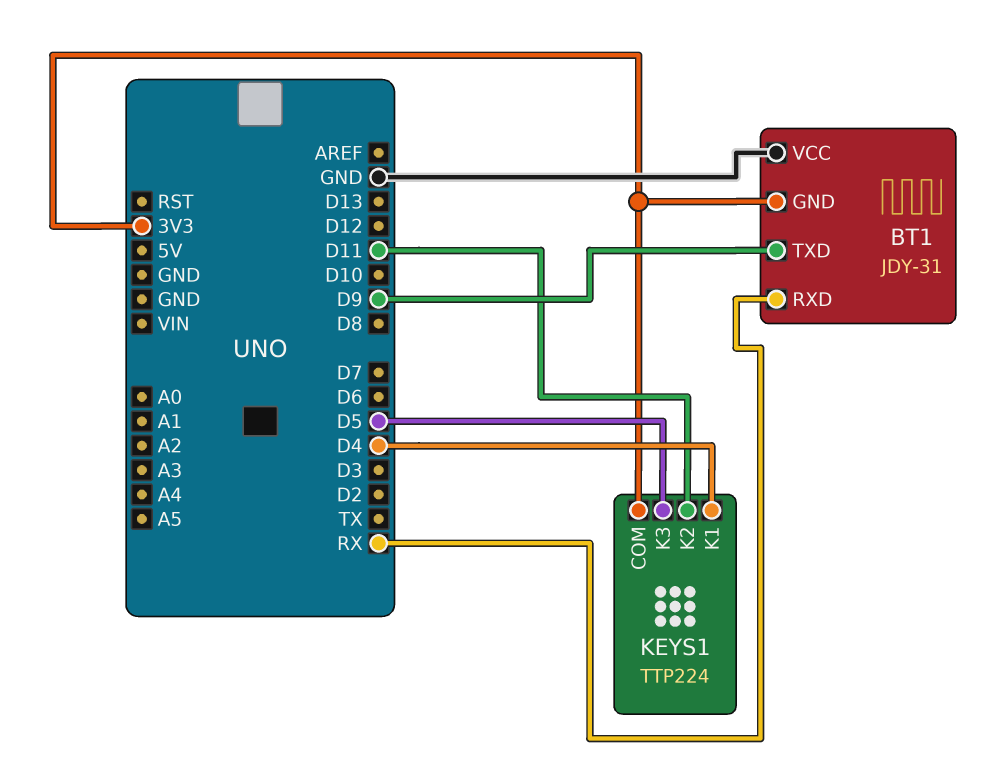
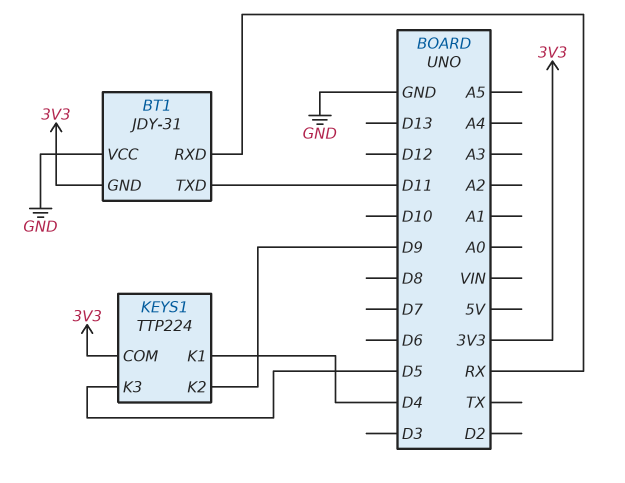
BT1 pin TXD: D9 -> D11
KEYS1 pin K2: D11 -> D9

